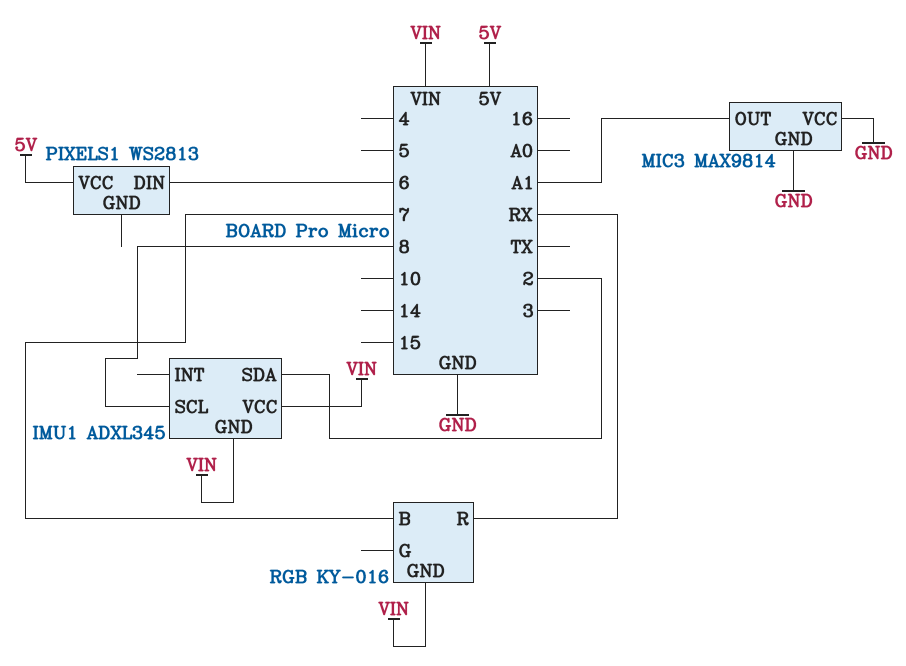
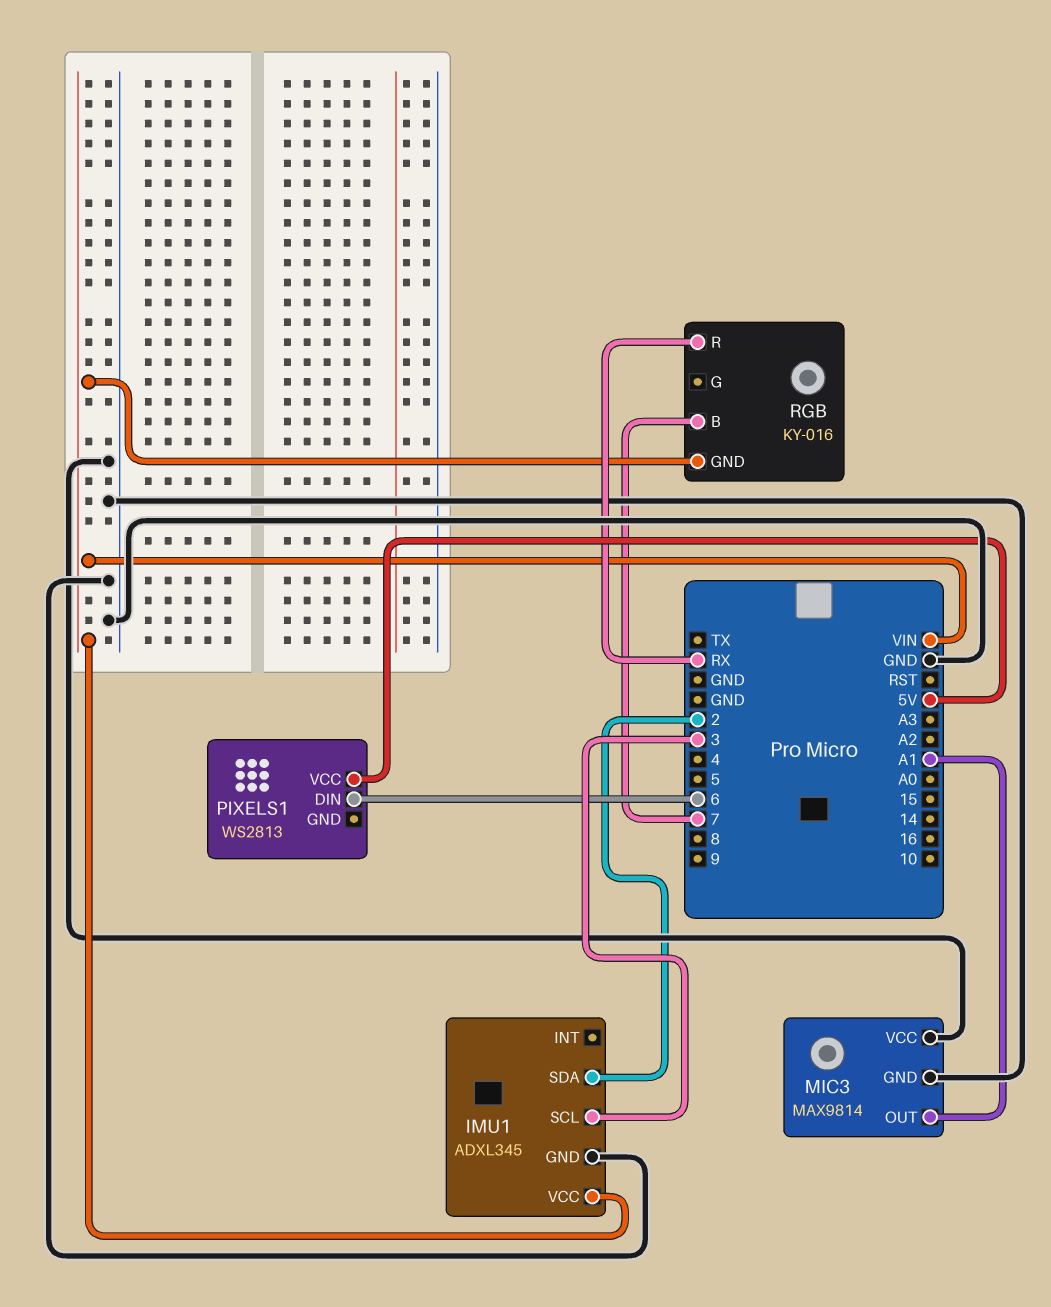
IMU1 pin GND: VIN -> GND
IMU1 pin SCL: 8 -> 3

